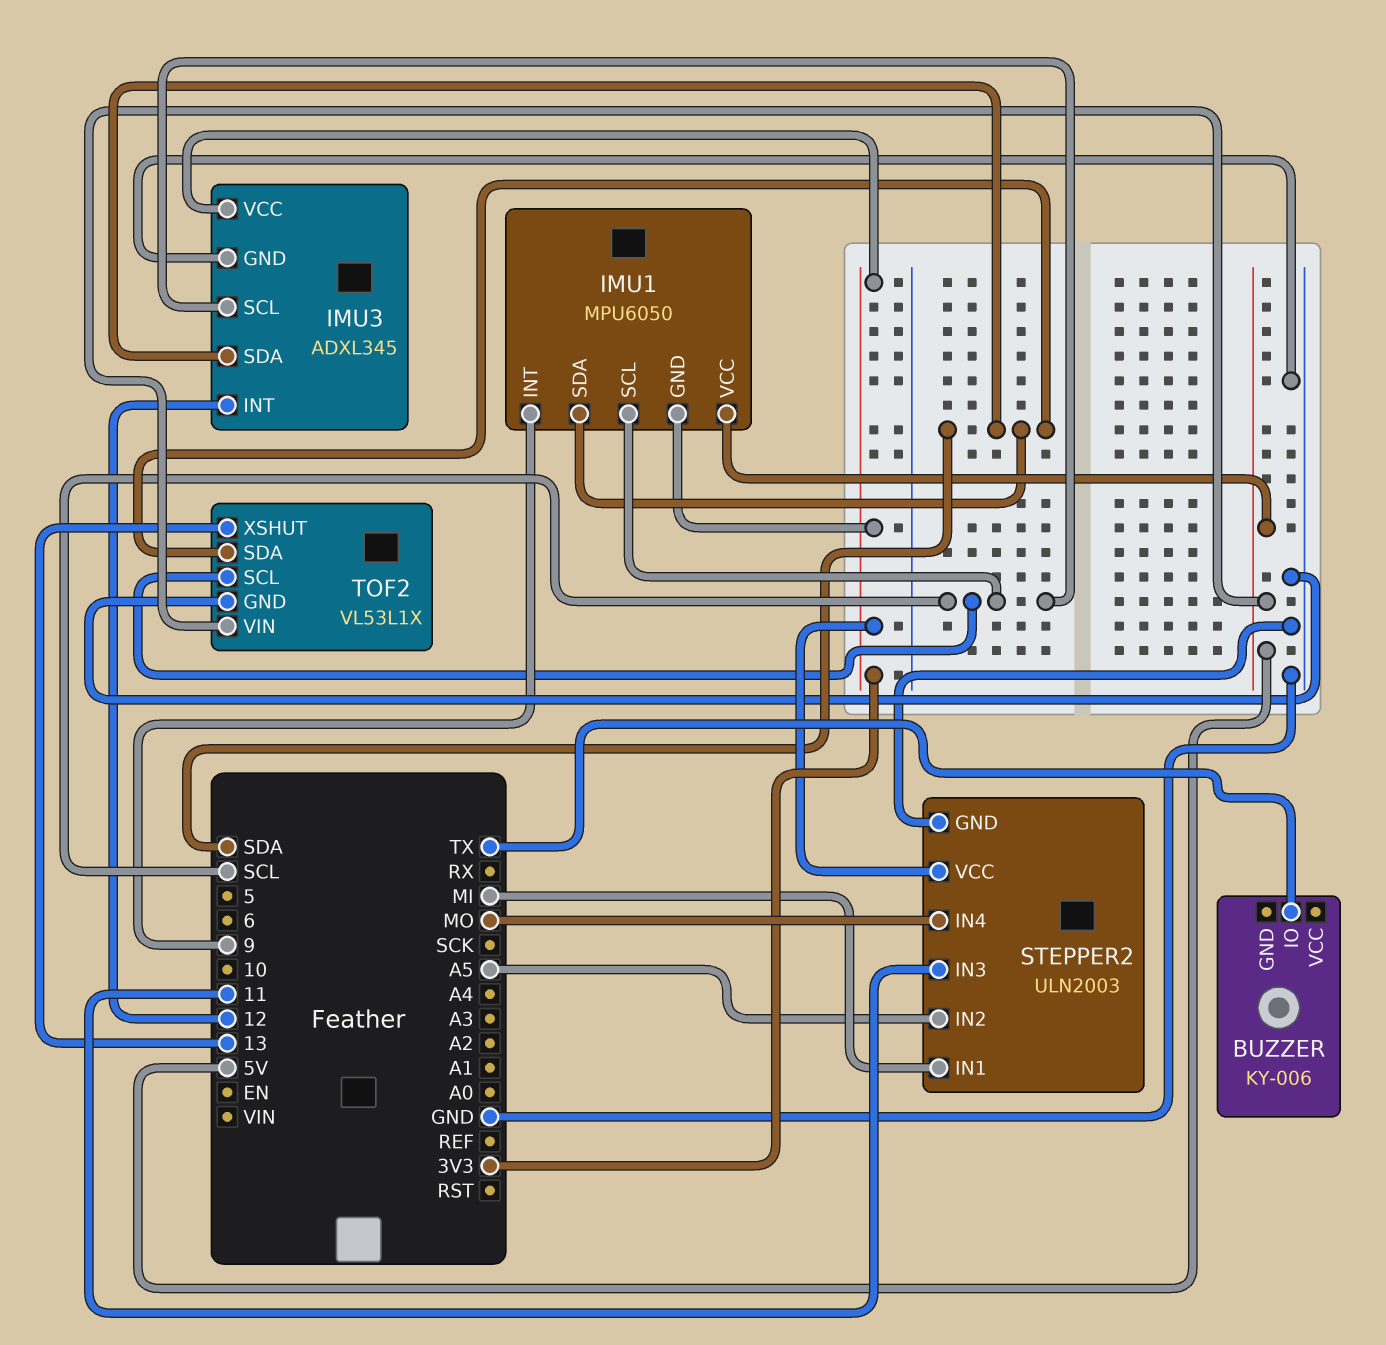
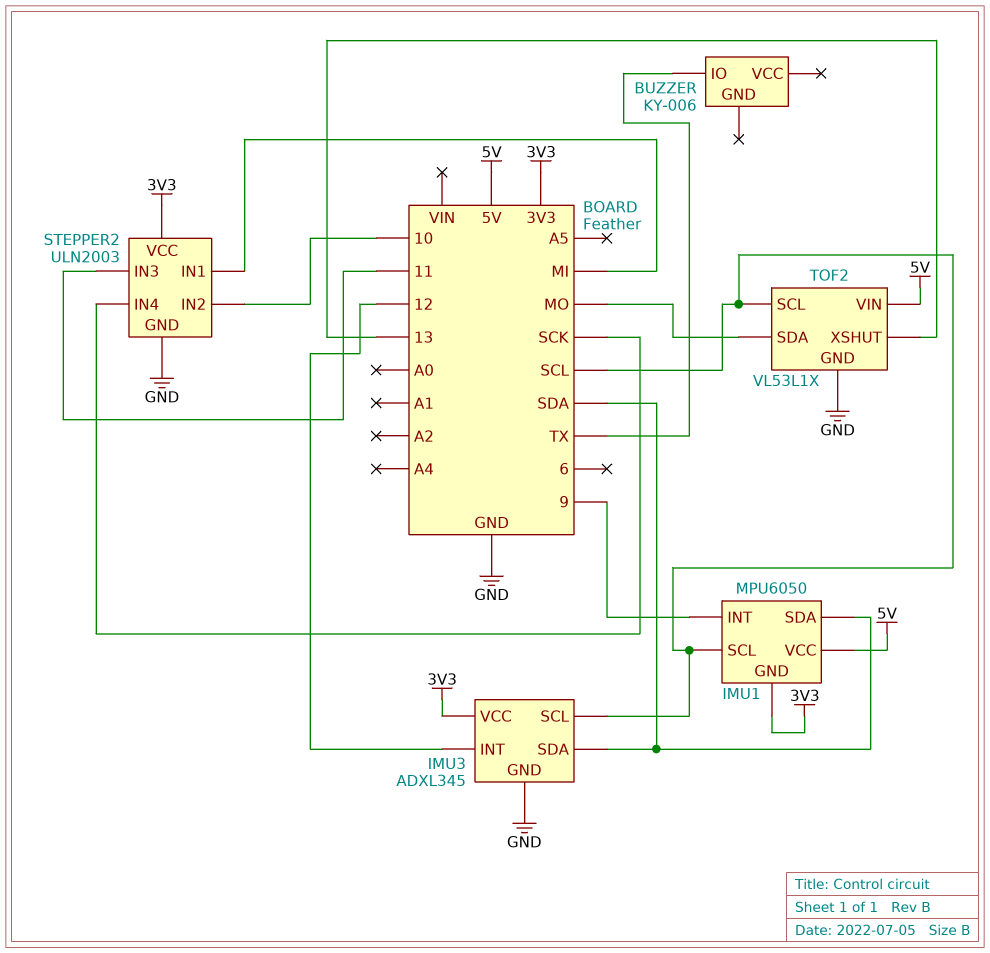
STEPPER2 pin IN2: A5 -> 10
STEPPER2 pin IN4: MO -> SCK
TOF2 pin SDA: SDA -> MO

